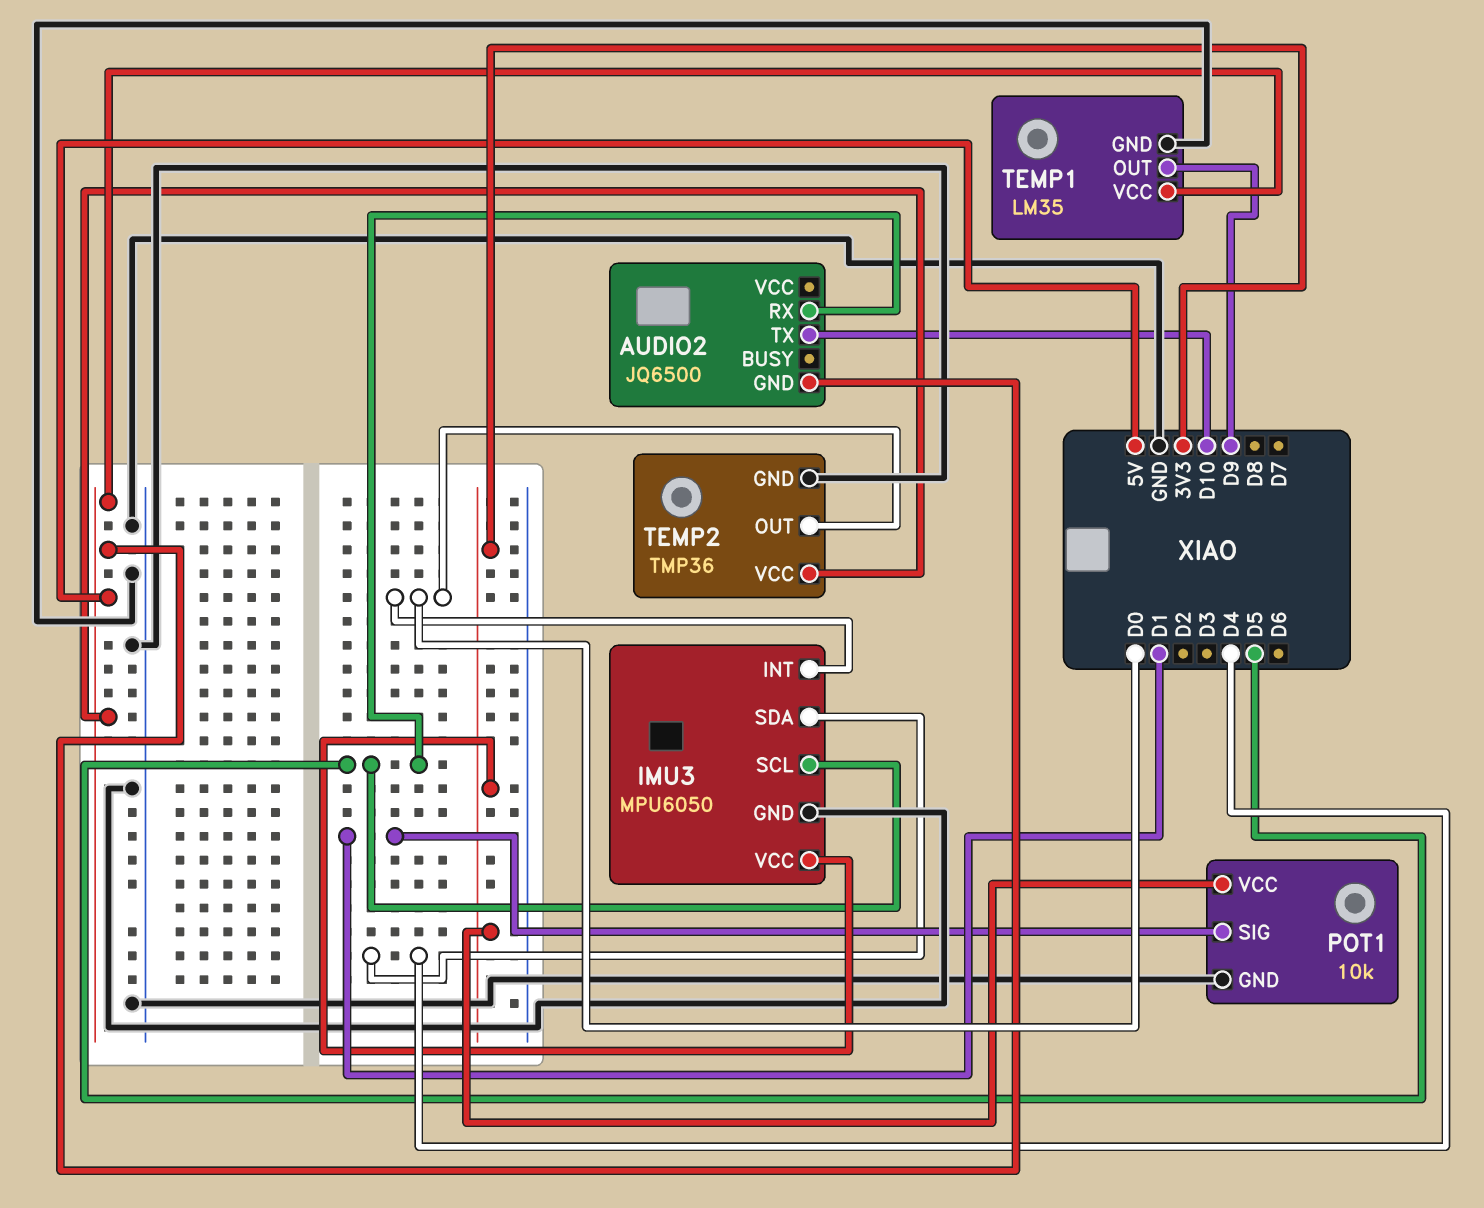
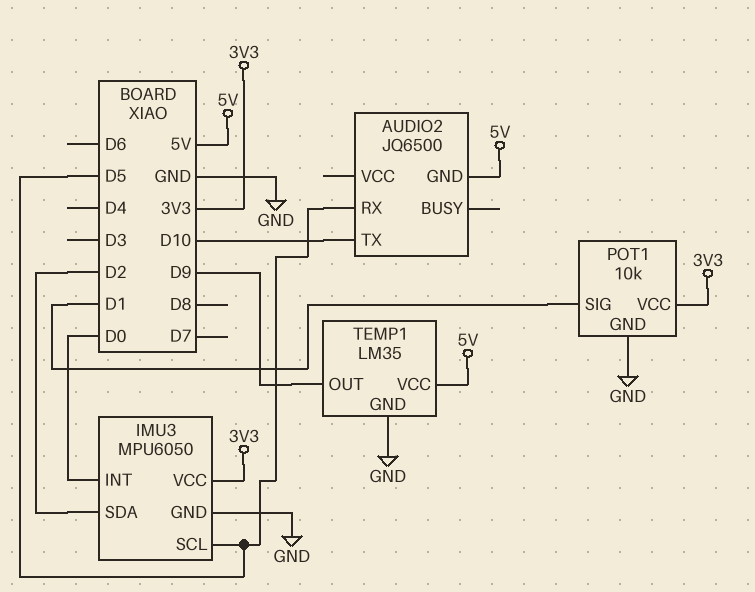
IMU3 pin SDA: D4 -> D2
TEMP2: TMP36 -> none
TEMP2 pin GND: GND -> none
TEMP2 pin OUT: D0 -> none
TEMP2 pin VCC: 5V -> none

